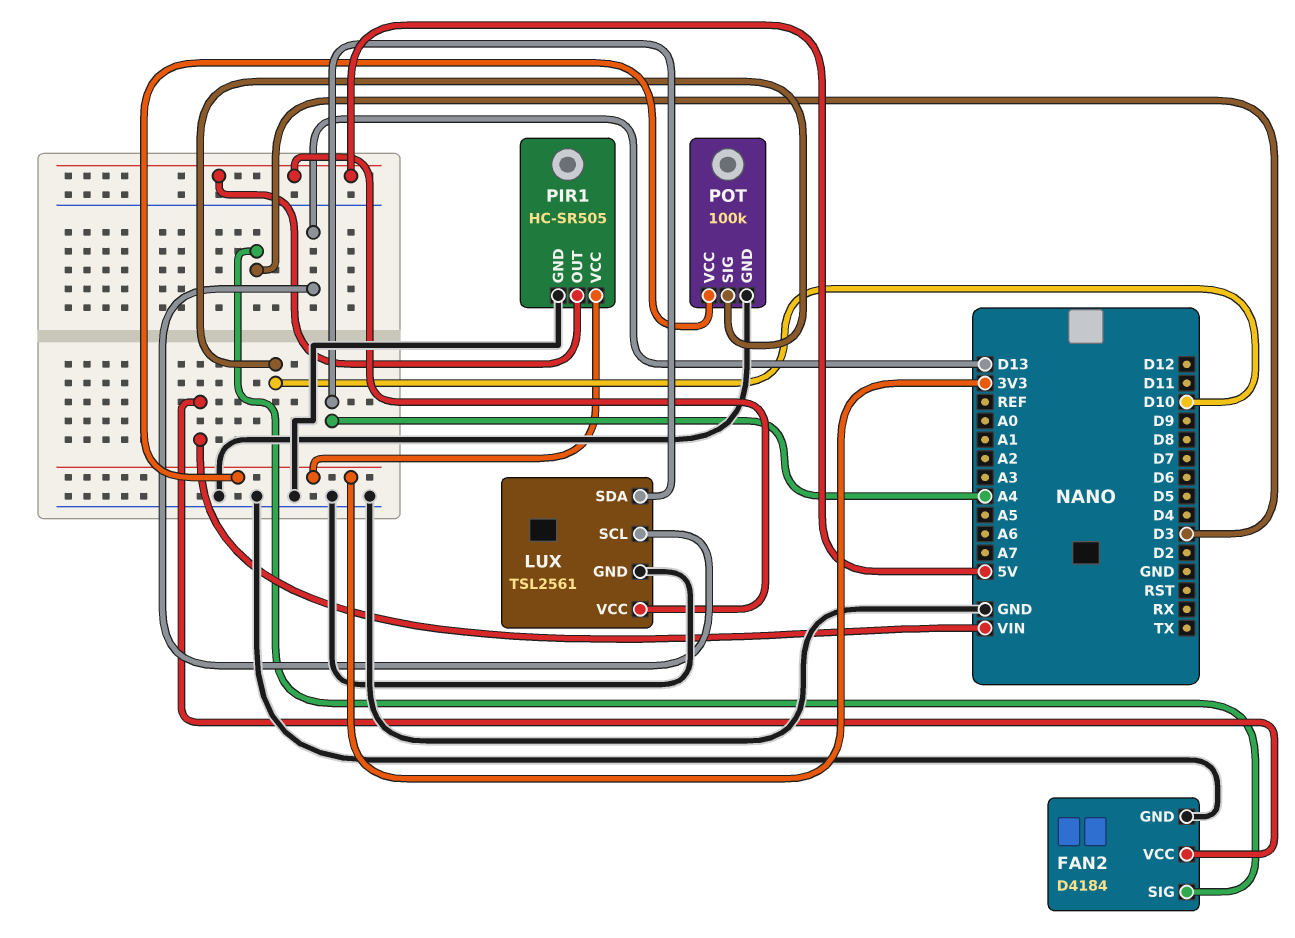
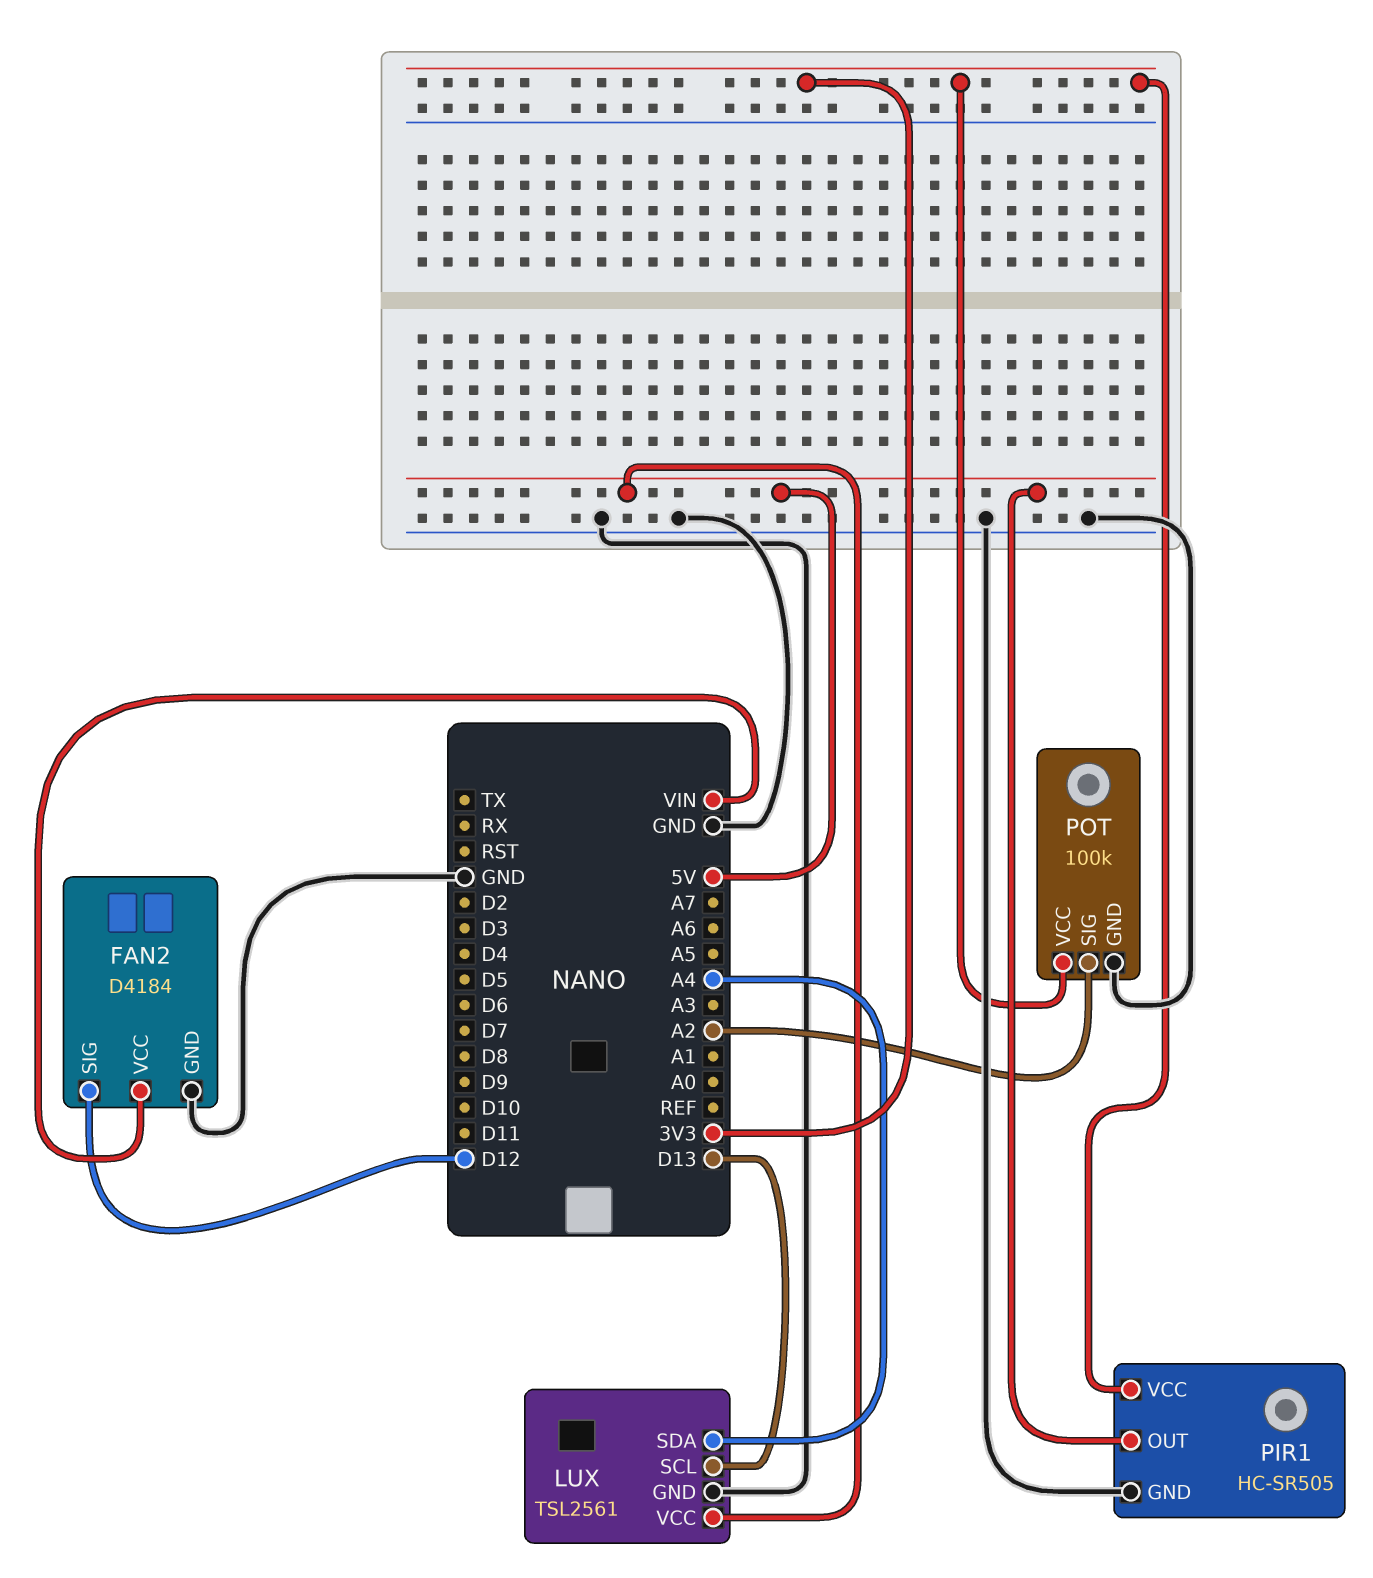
FAN2 pin SIG: D3 -> D12
POT pin SIG: D10 -> A2

